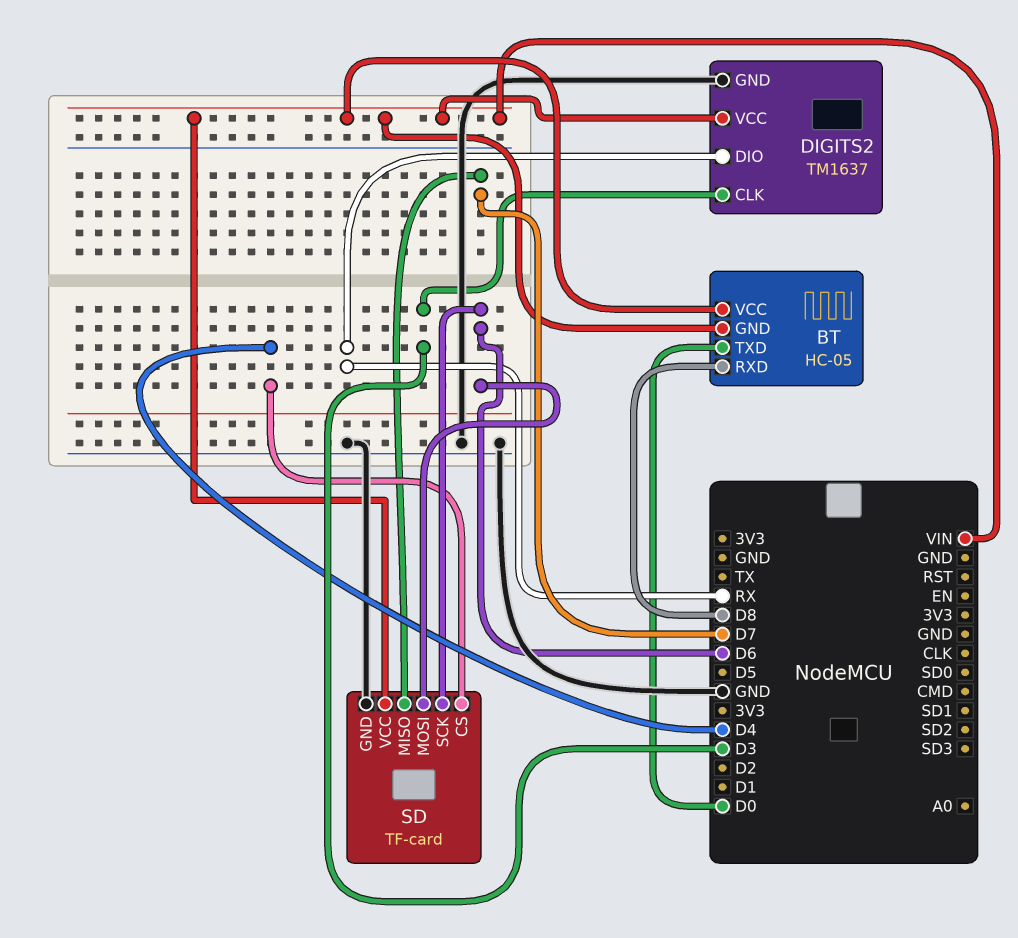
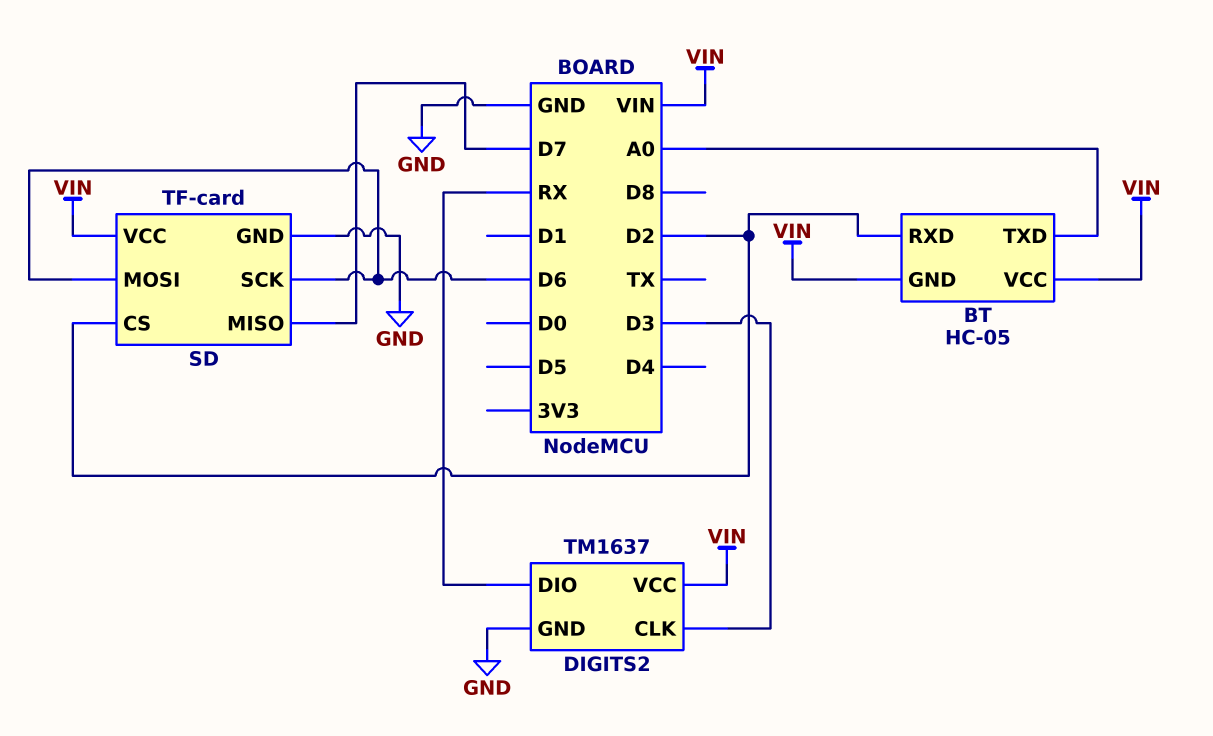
BT pin RXD: D8 -> D2
BT pin TXD: D0 -> A0
SD pin CS: D4 -> D2

